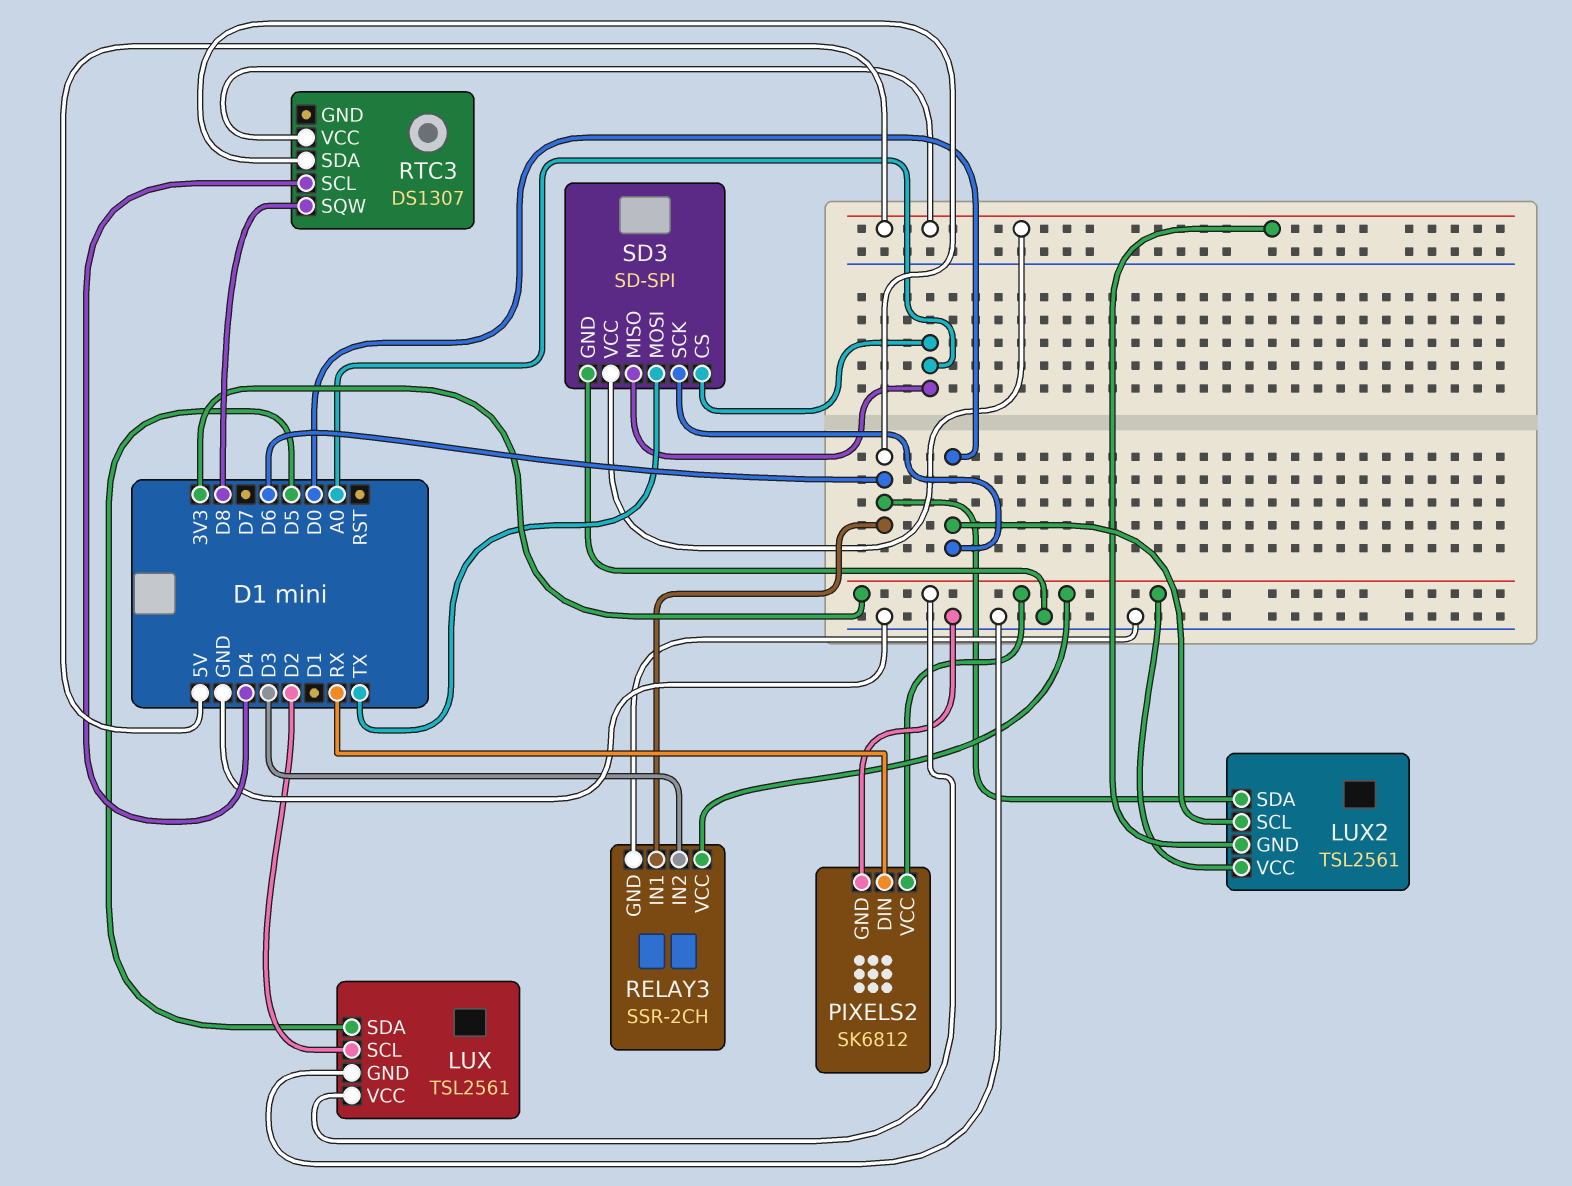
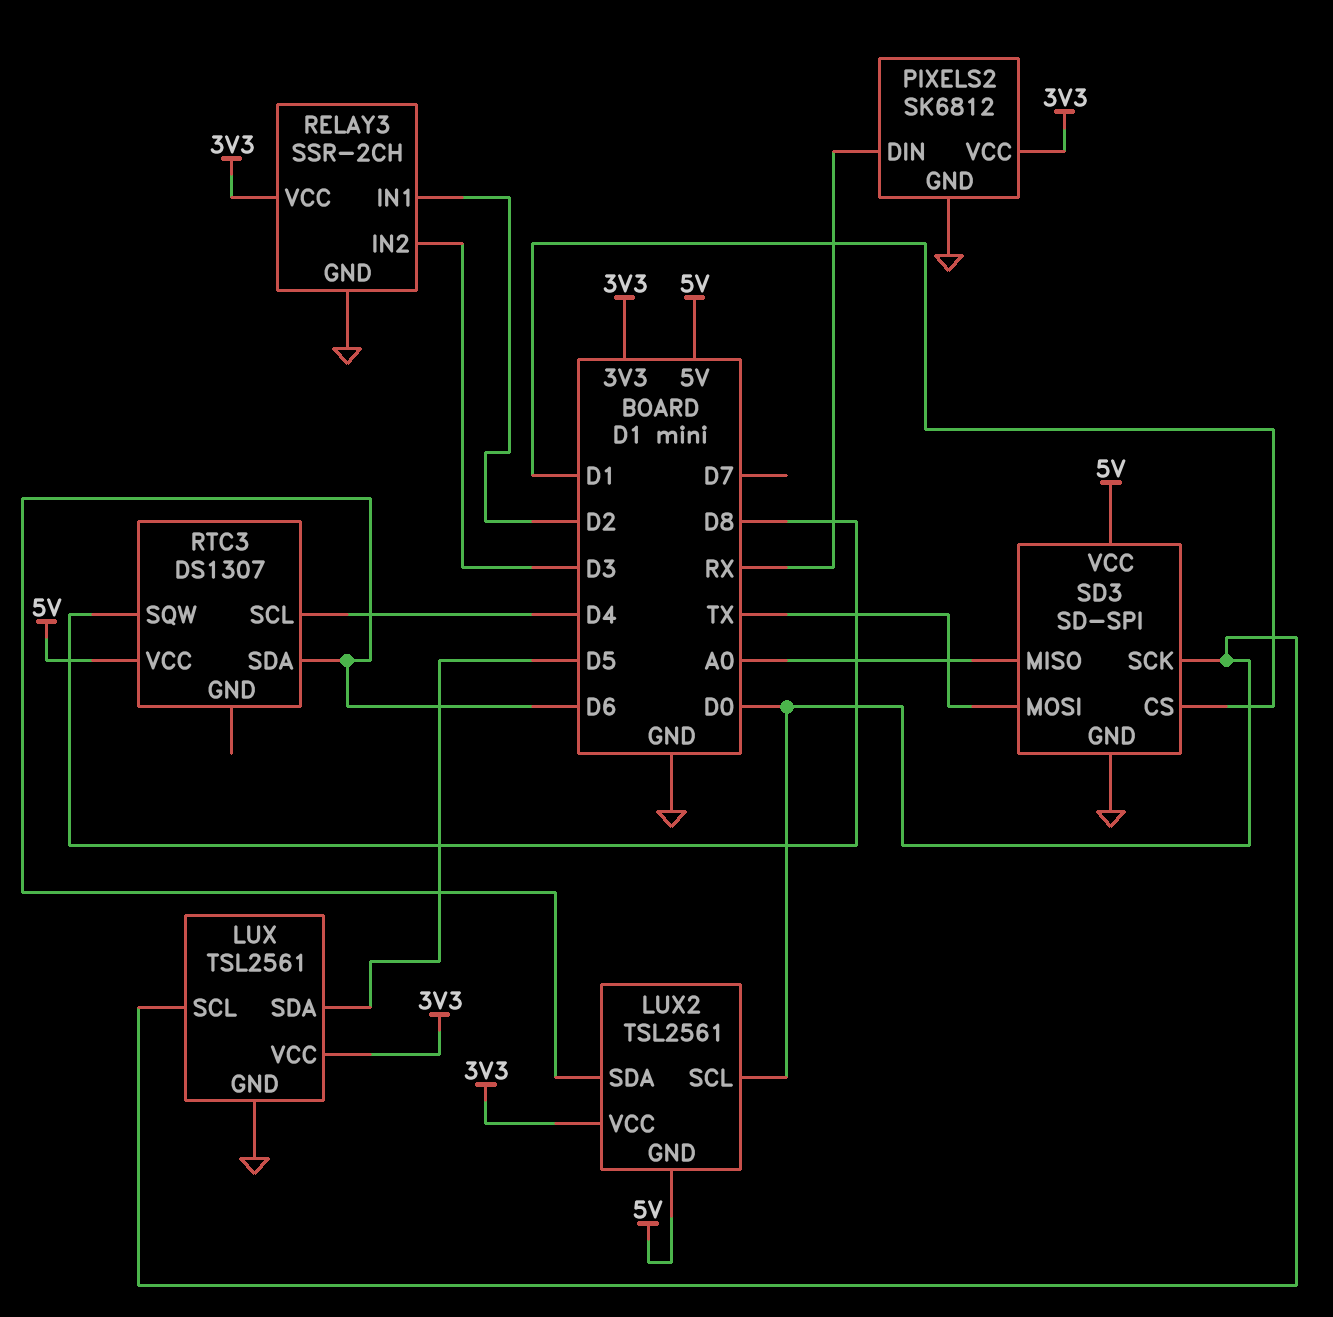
LUX pin SCL: D2 -> D0
RELAY3 pin IN1: D6 -> D2
SD3 pin CS: A0 -> D1

